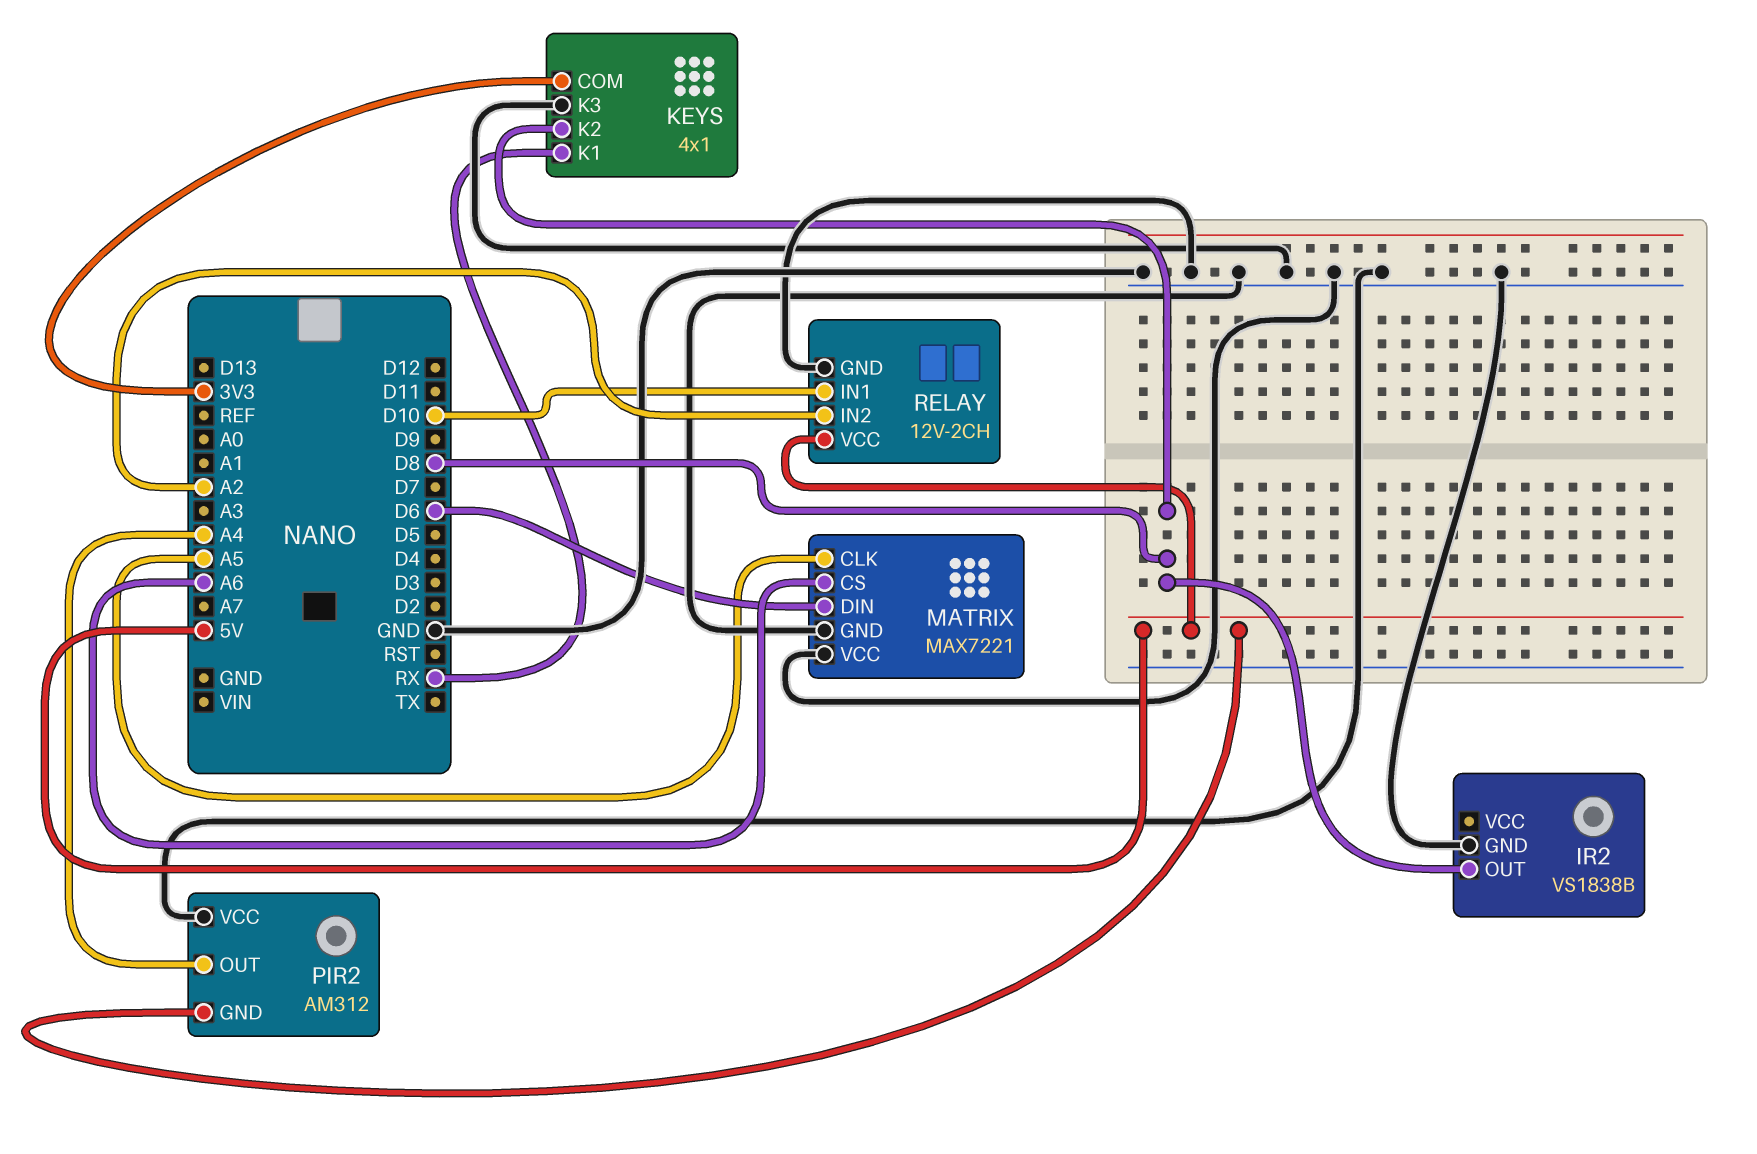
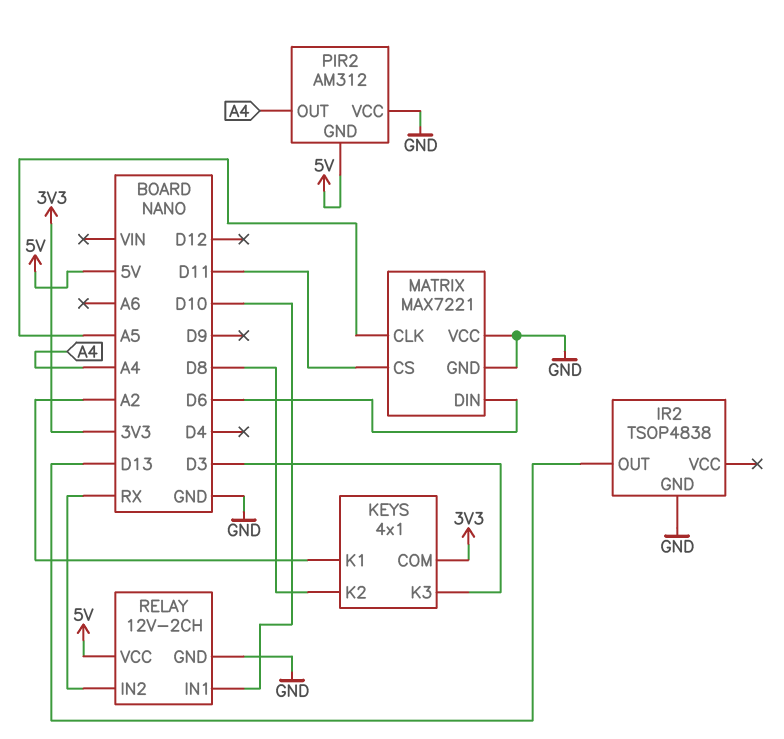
IR2: VS1838B -> TSOP4838
IR2 pin OUT: D8 -> D13
KEYS pin K1: RX -> A2
KEYS pin K3: GND -> D3
MATRIX pin CS: A6 -> D11
RELAY pin IN2: A2 -> RX

